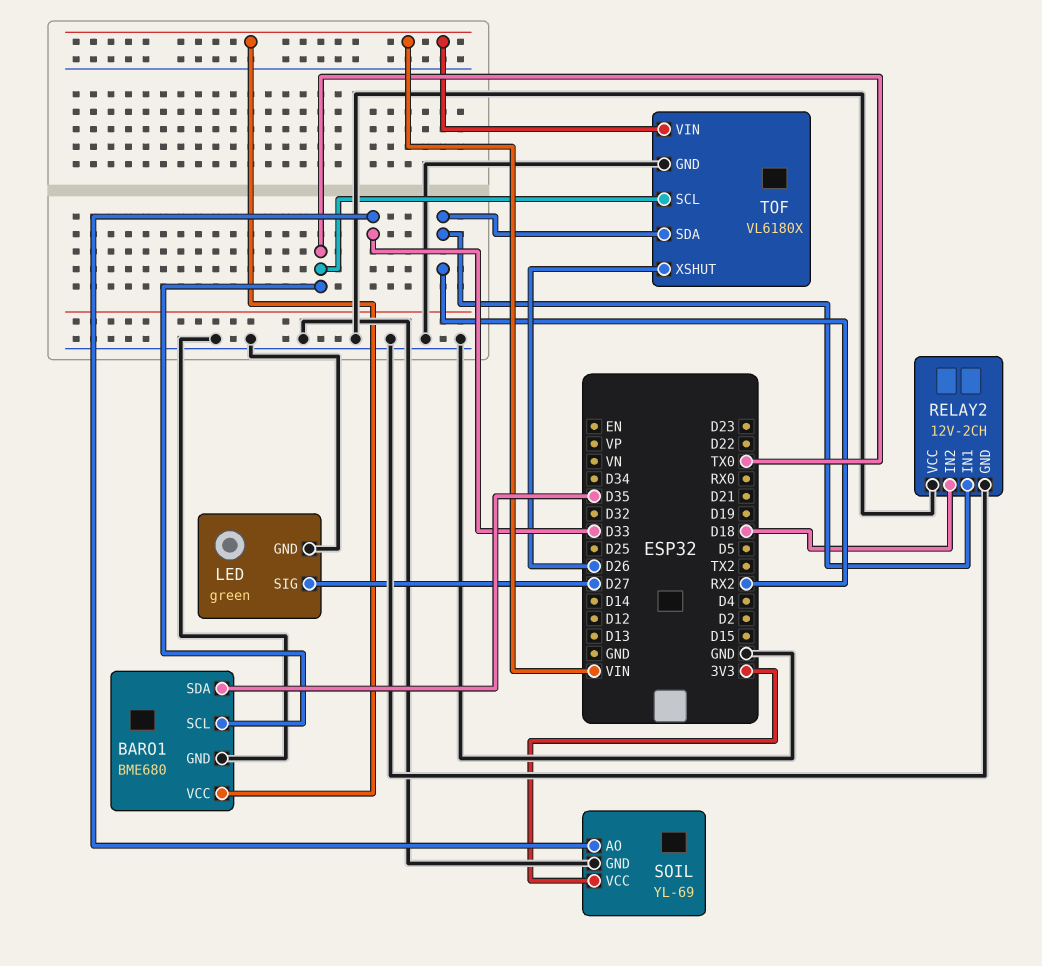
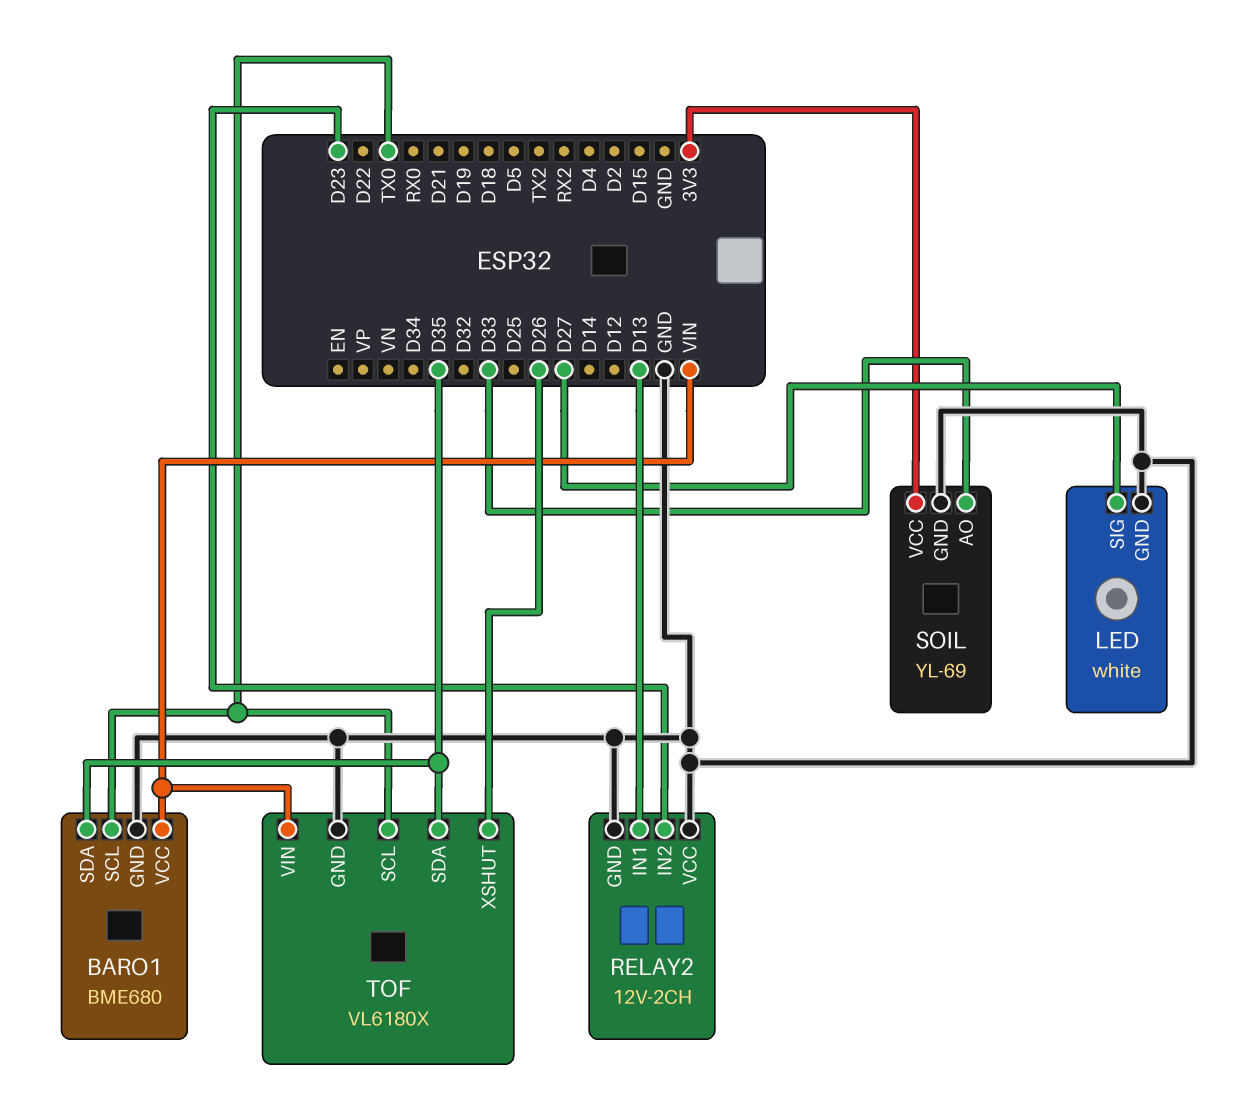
LED: green -> white
RELAY2 pin IN1: RX2 -> D13
RELAY2 pin IN2: D18 -> D23
TOF pin SDA: RX2 -> D35

